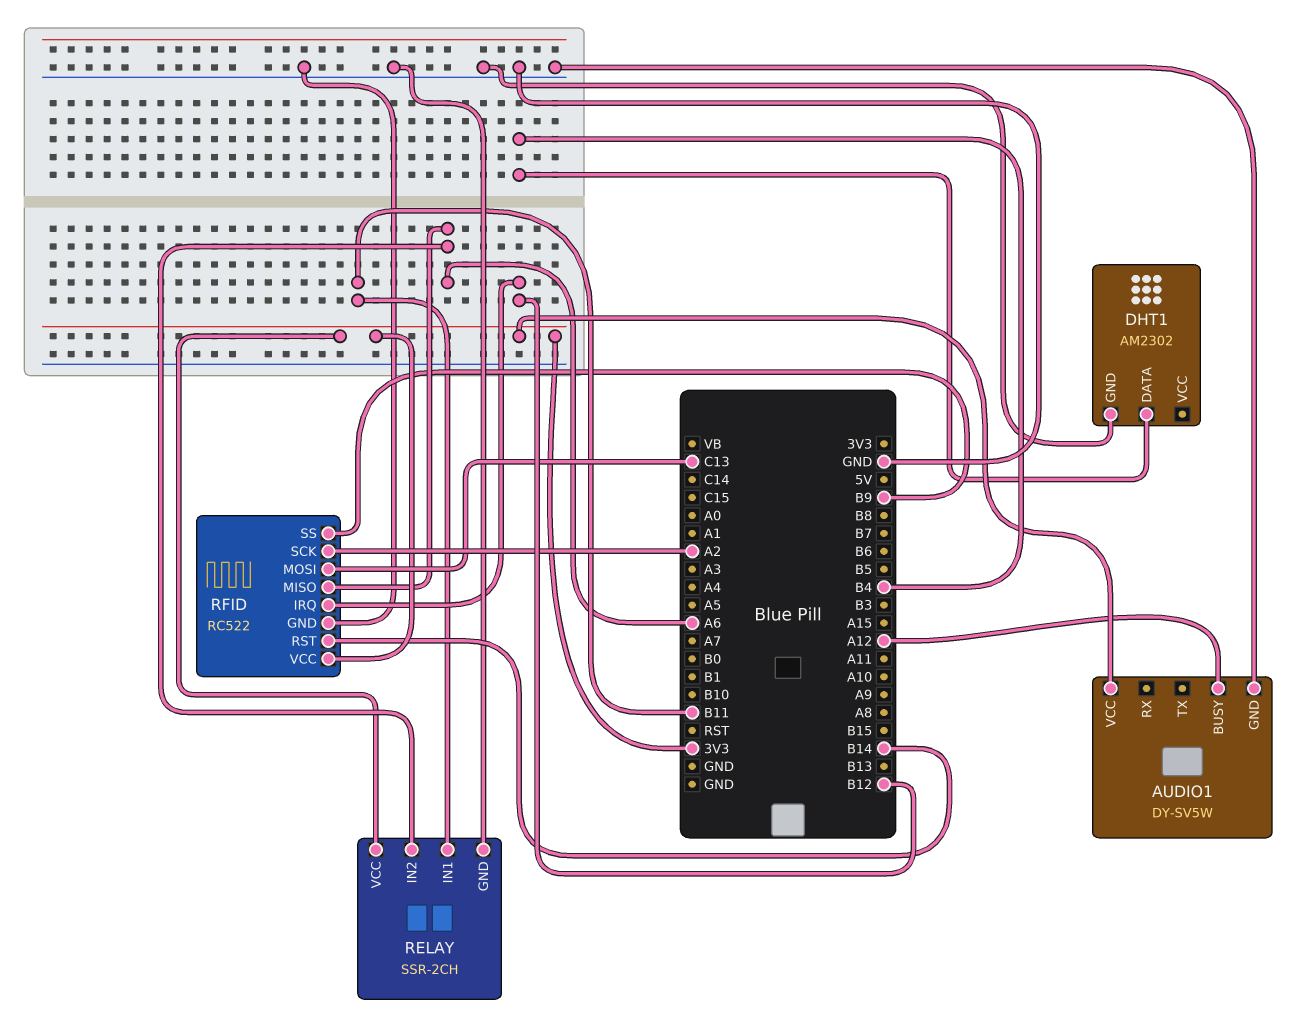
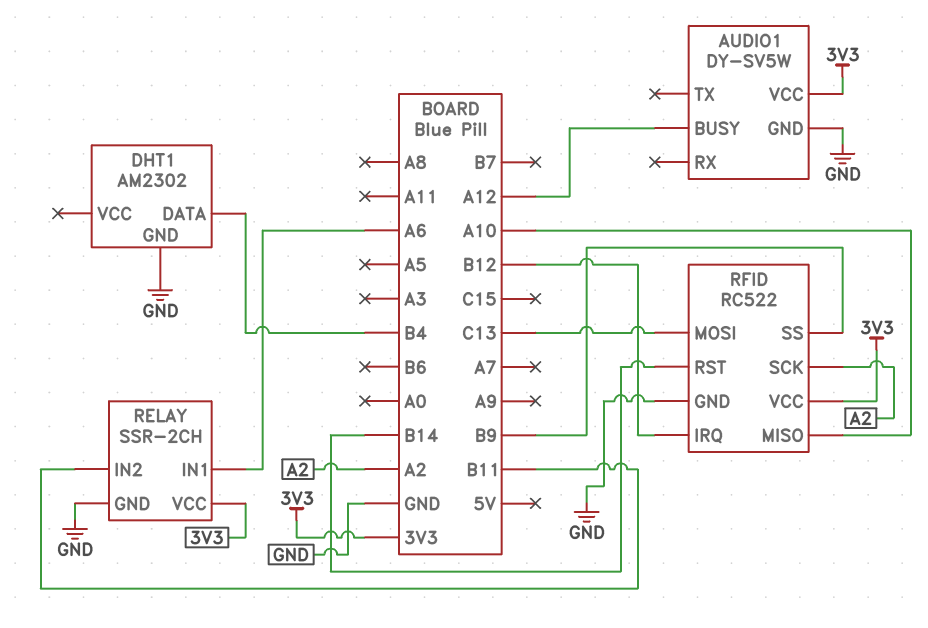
RELAY pin IN1: B11 -> A6
RELAY pin IN2: A6 -> B11
RFID pin MISO: A6 -> A10

